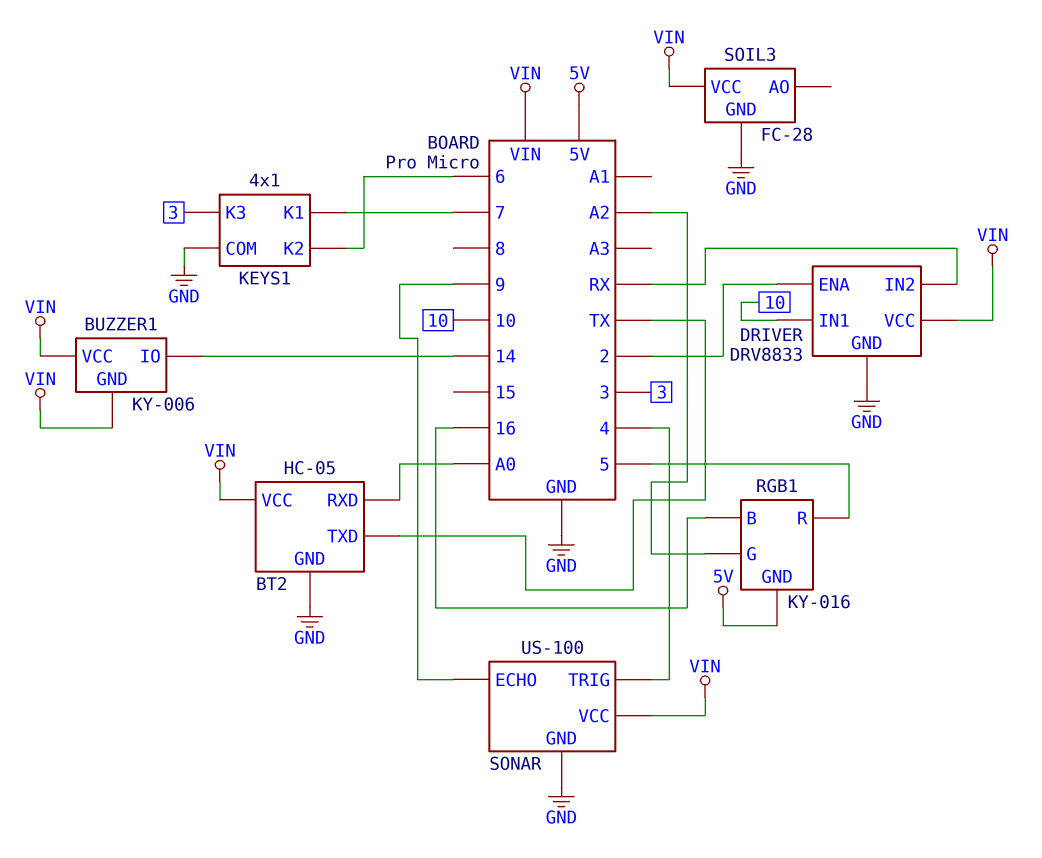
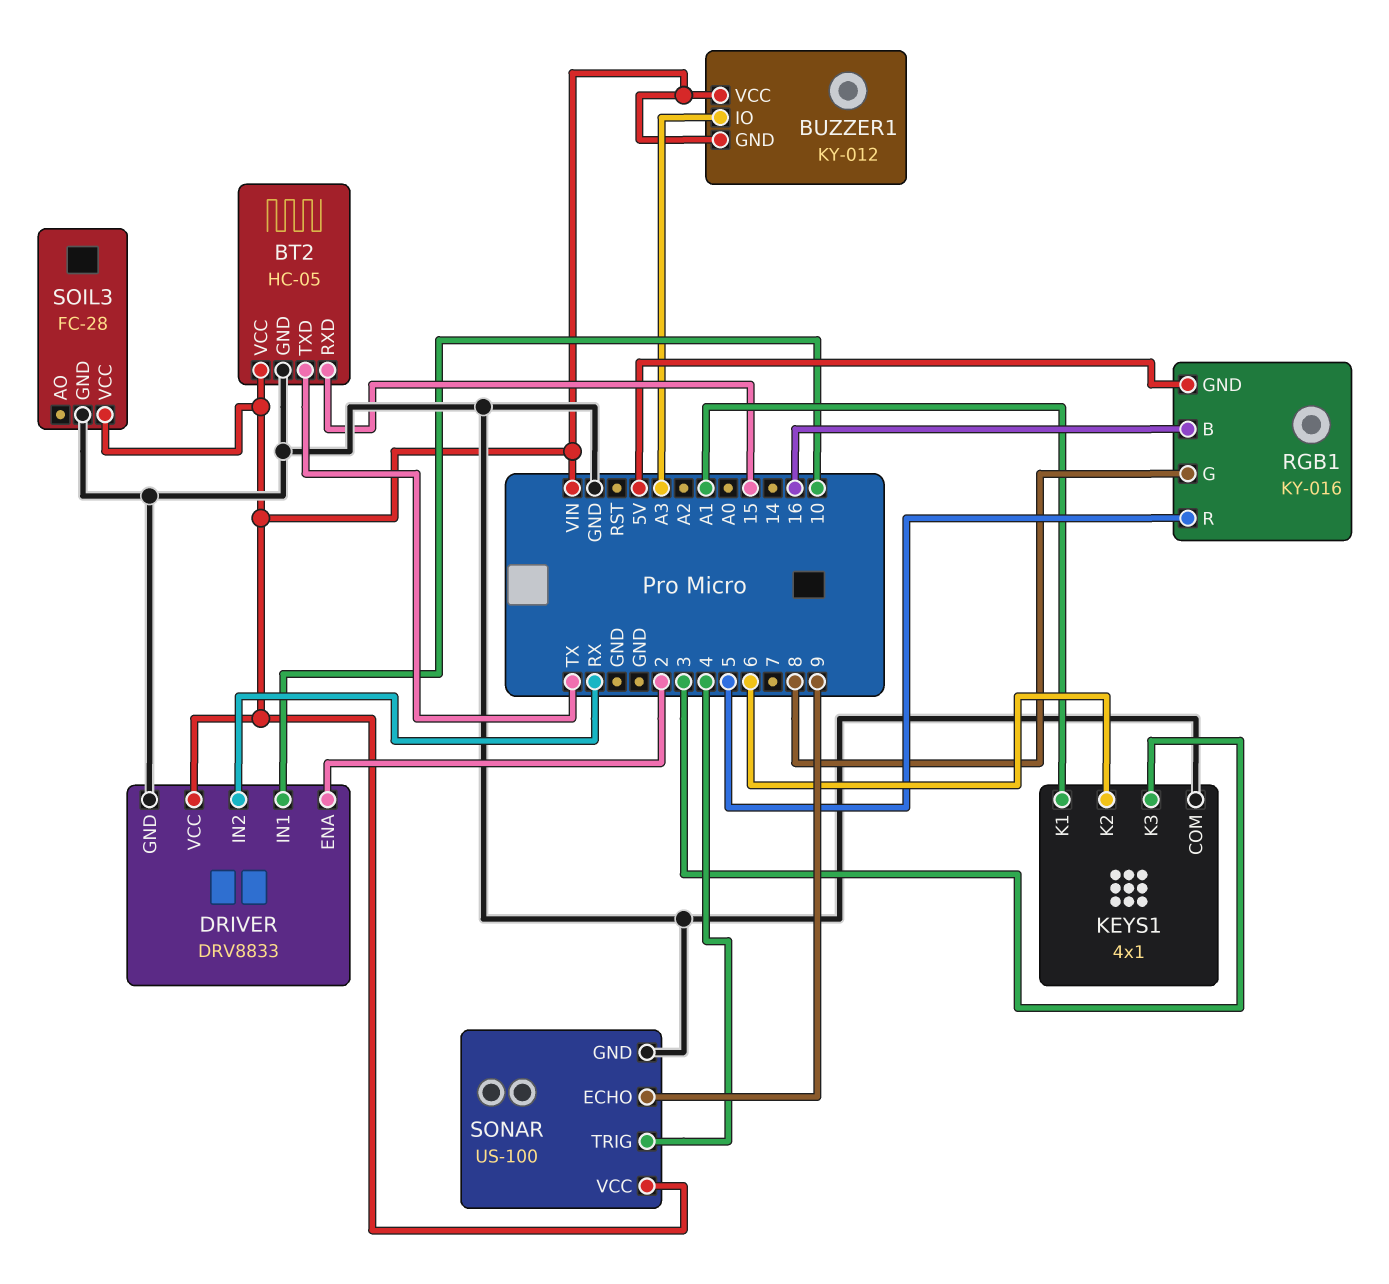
BT2 pin RXD: A0 -> 15
BUZZER1: KY-006 -> KY-012
BUZZER1 pin IO: 14 -> A3
KEYS1 pin K1: 7 -> A1
RGB1 pin G: A2 -> 8

